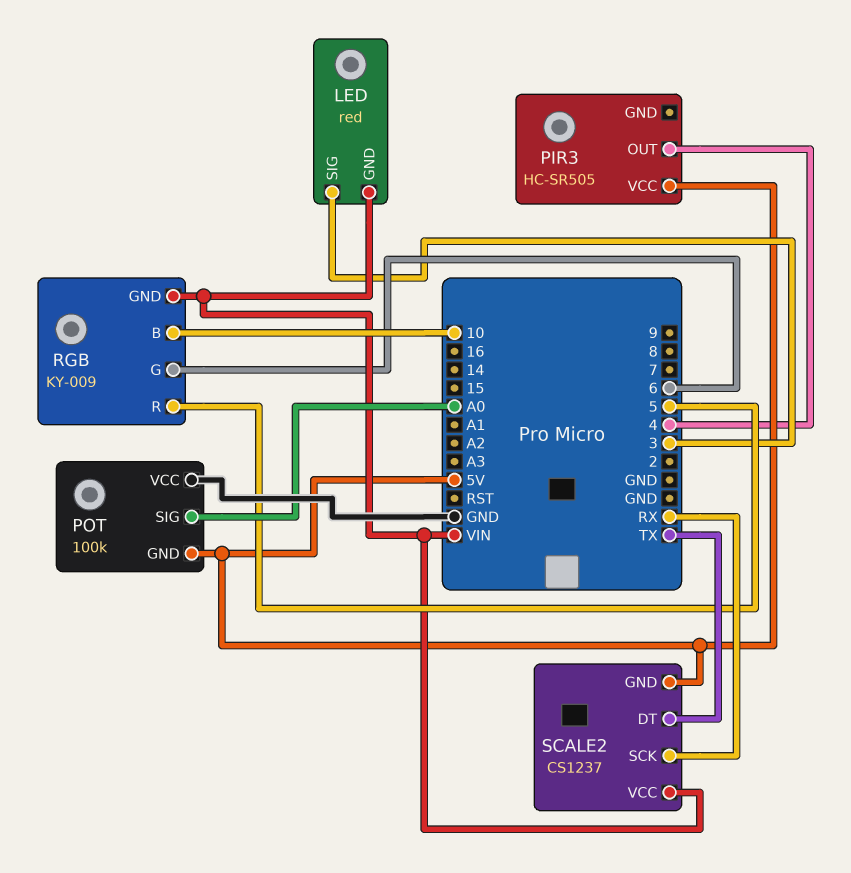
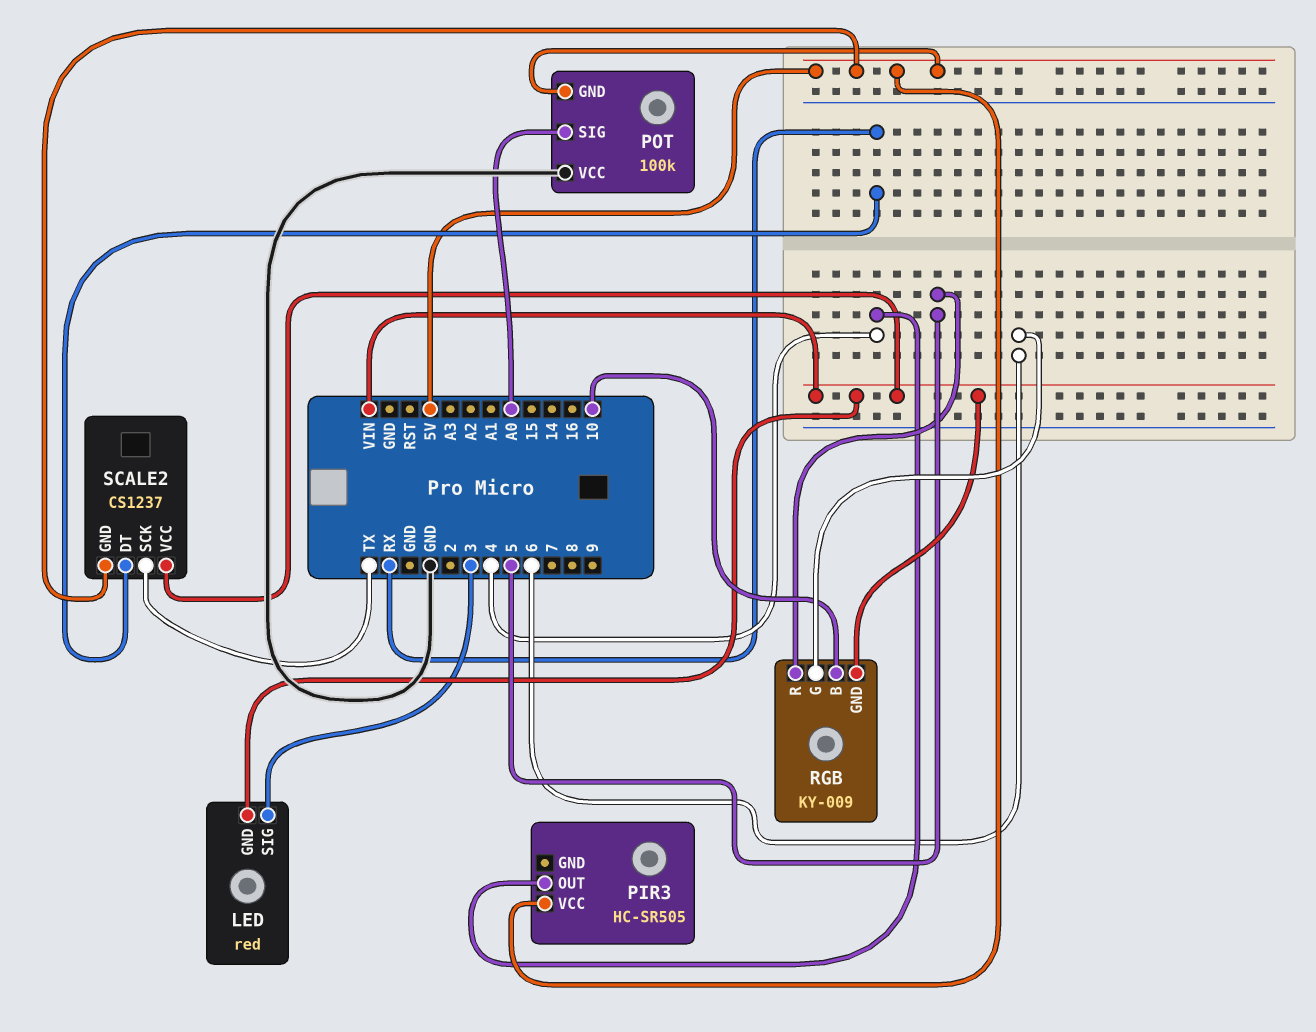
SCALE2 pin DT: TX -> RX
SCALE2 pin SCK: RX -> TX

